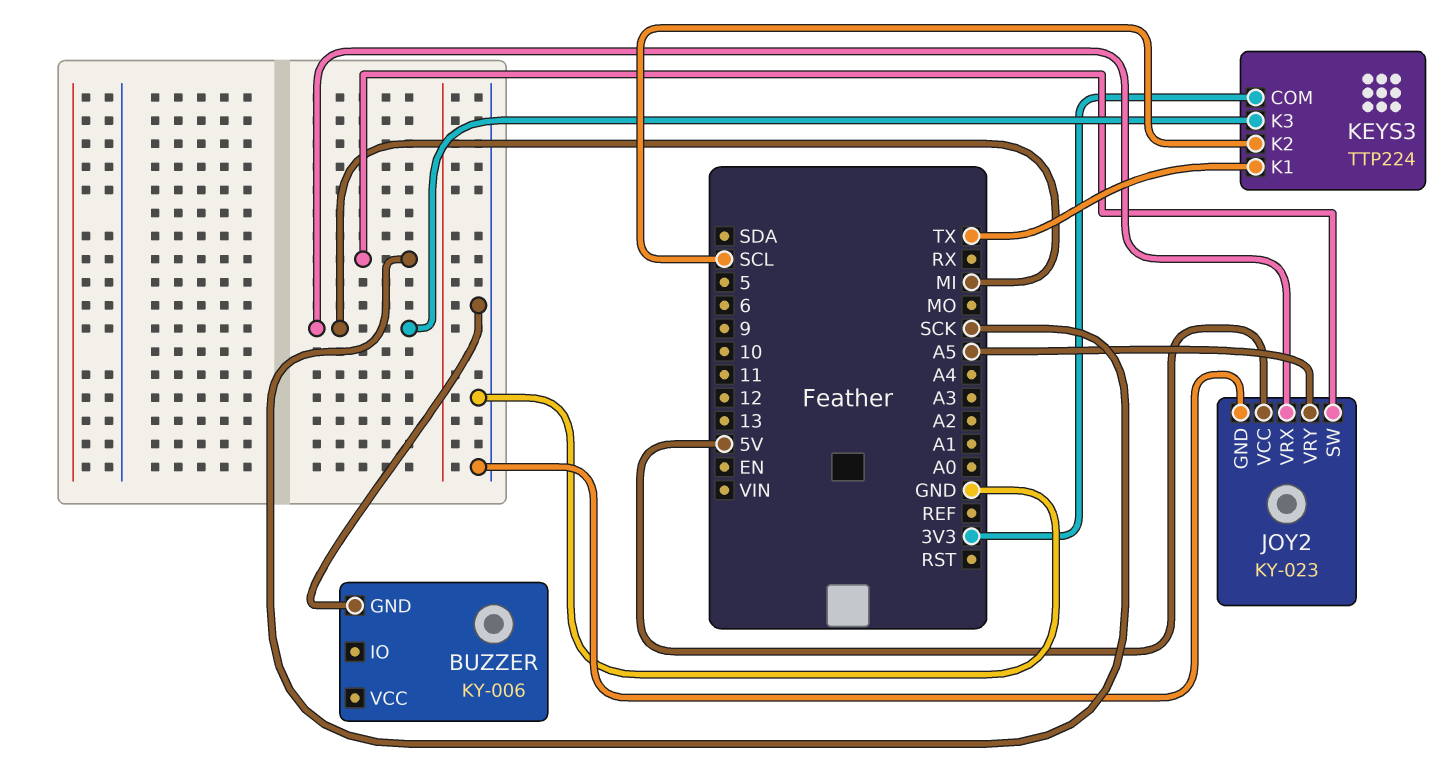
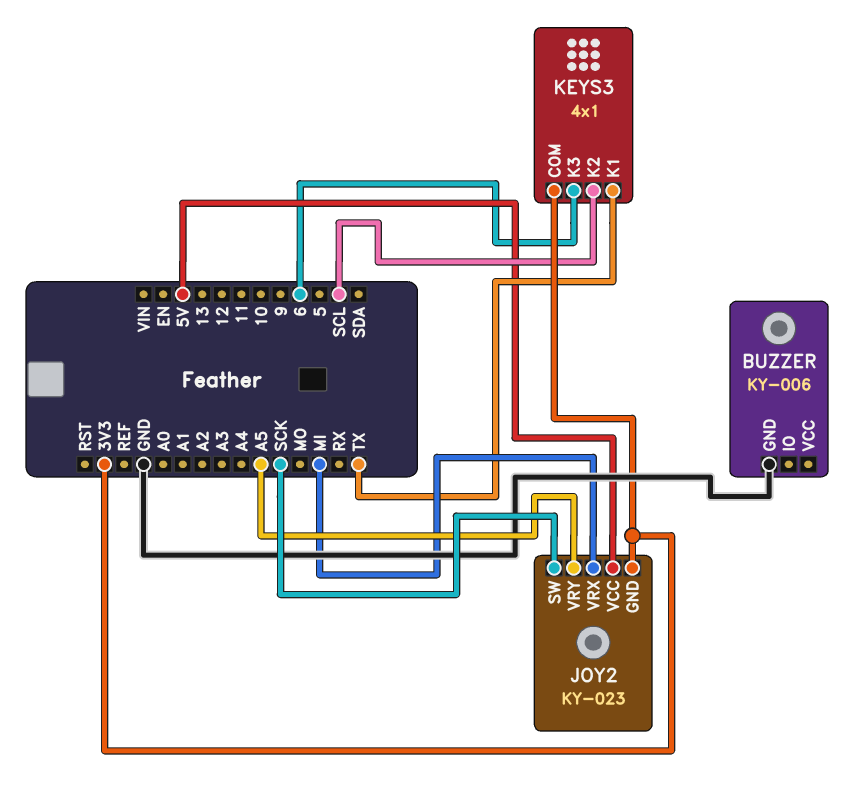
JOY2 pin GND: GND -> 3V3
KEYS3: TTP224 -> 4x1
KEYS3 pin K3: MI -> 6

